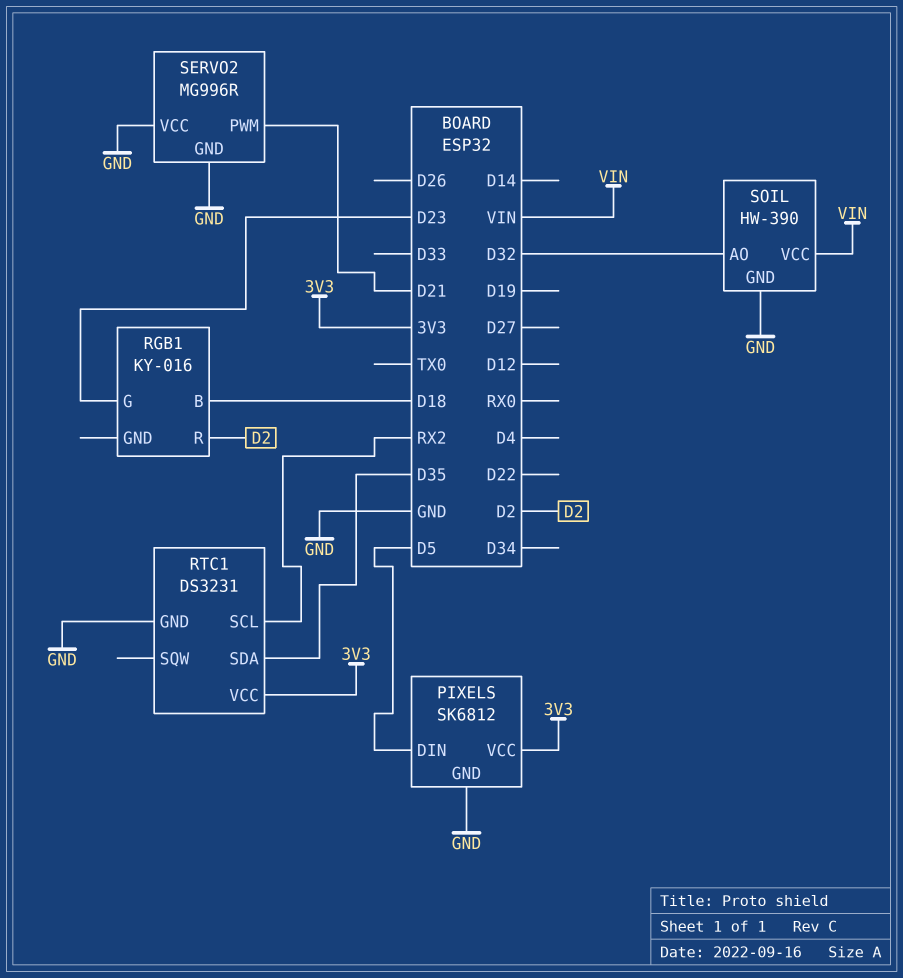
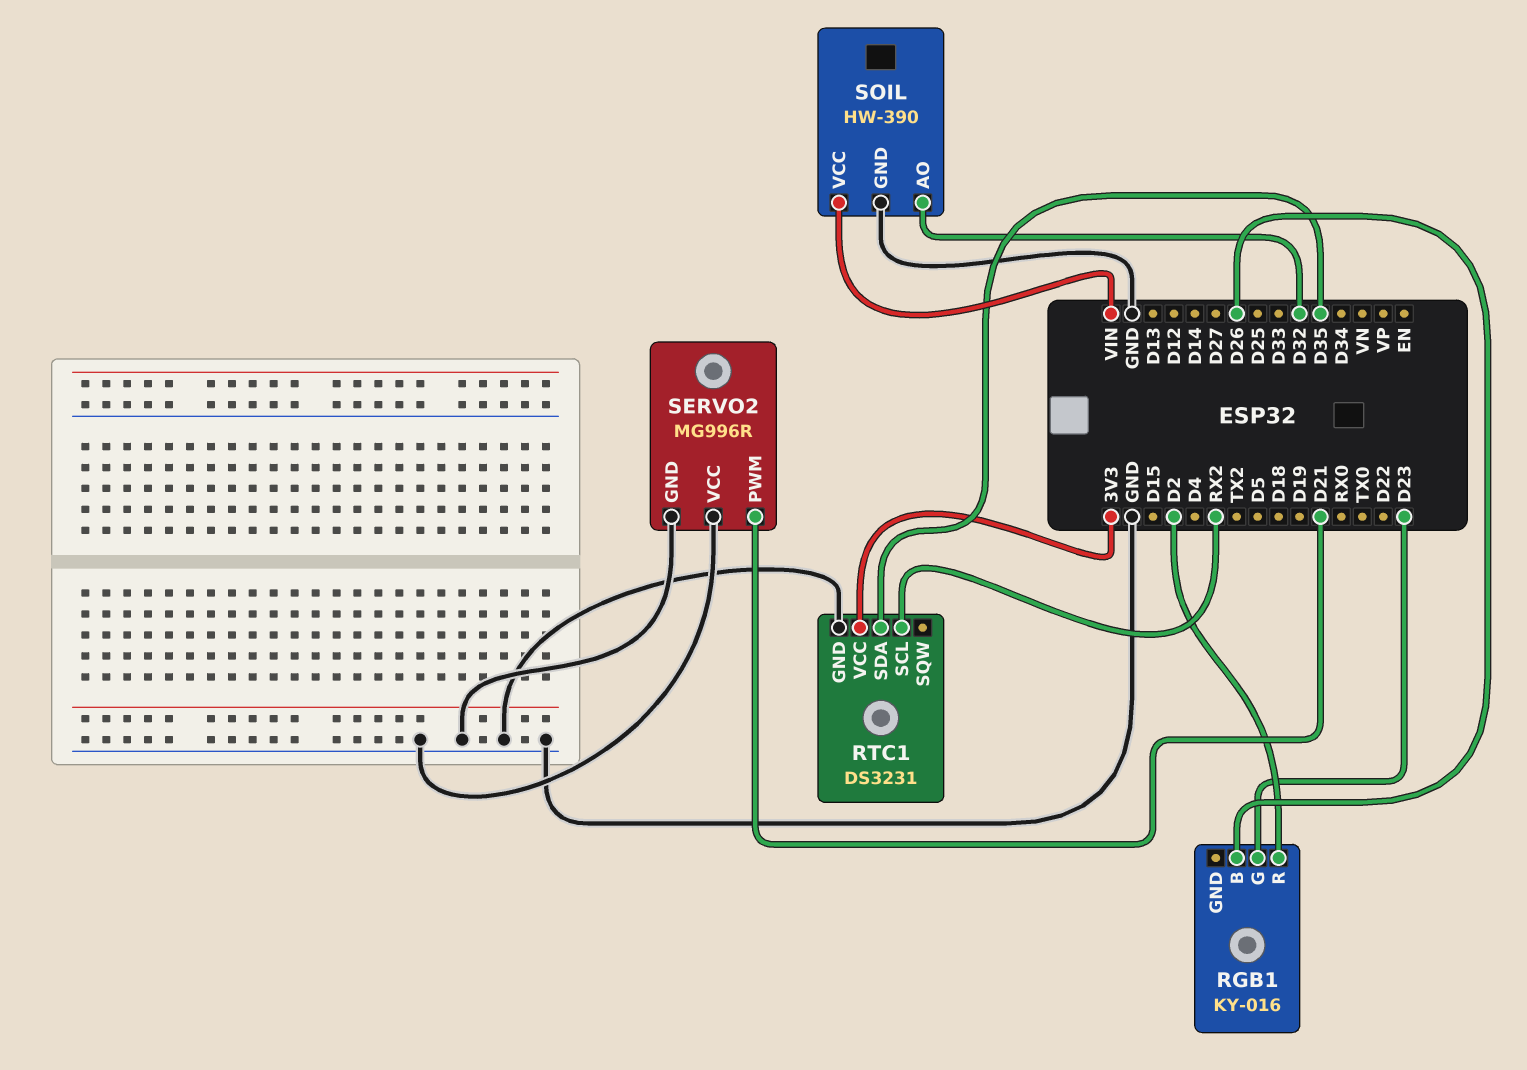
PIXELS: SK6812 -> none
PIXELS pin DIN: D5 -> none
PIXELS pin GND: GND -> none
PIXELS pin VCC: 3V3 -> none
RGB1 pin B: D18 -> D26

